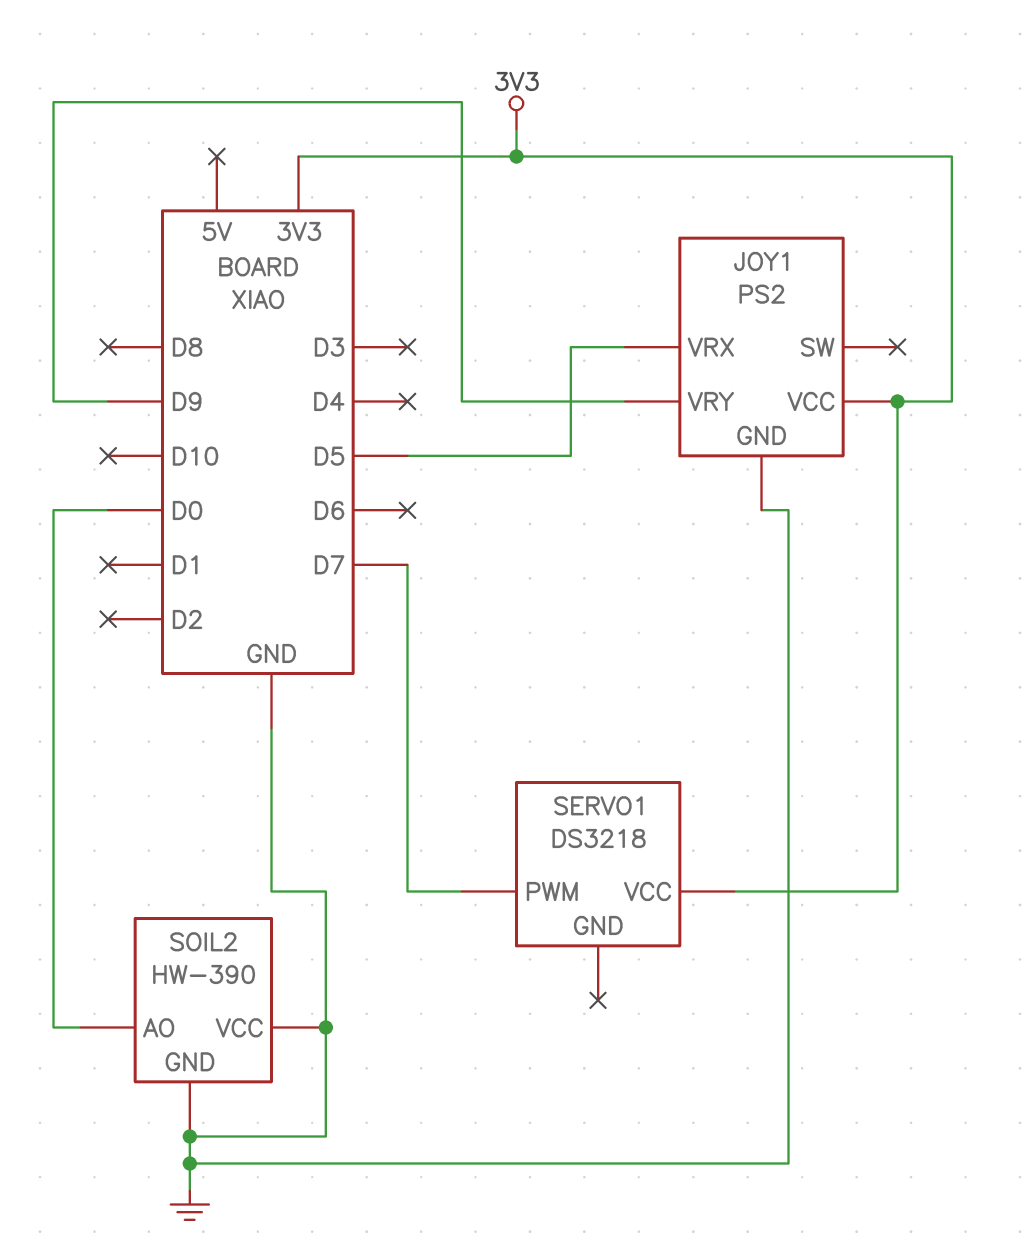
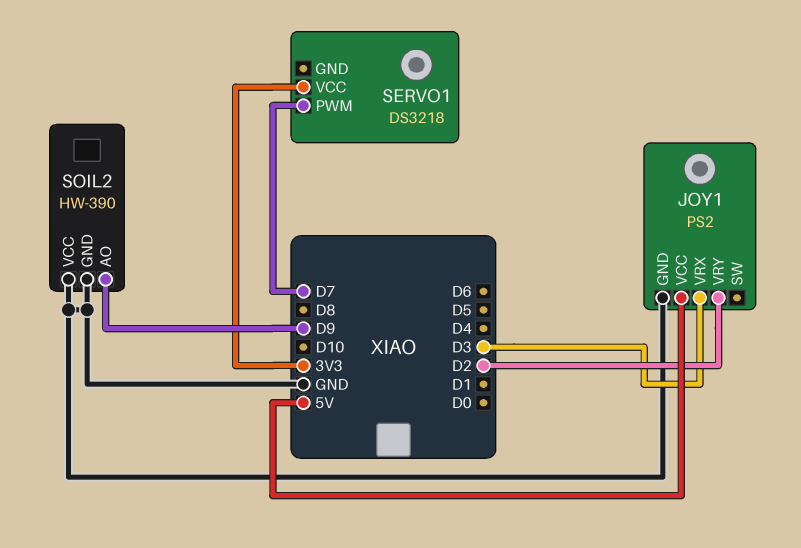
JOY1 pin VCC: 3V3 -> 5V
JOY1 pin VRX: D5 -> D3
JOY1 pin VRY: D9 -> D2
SOIL2 pin AO: D0 -> D9

